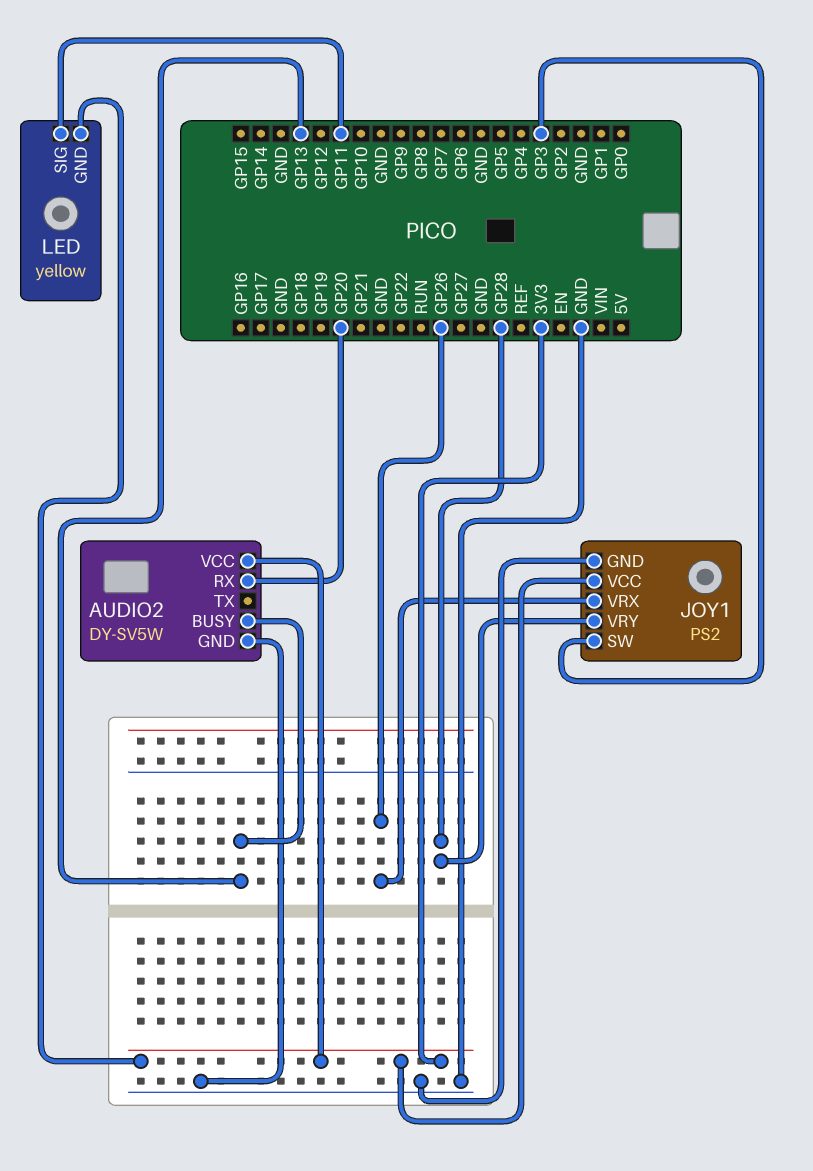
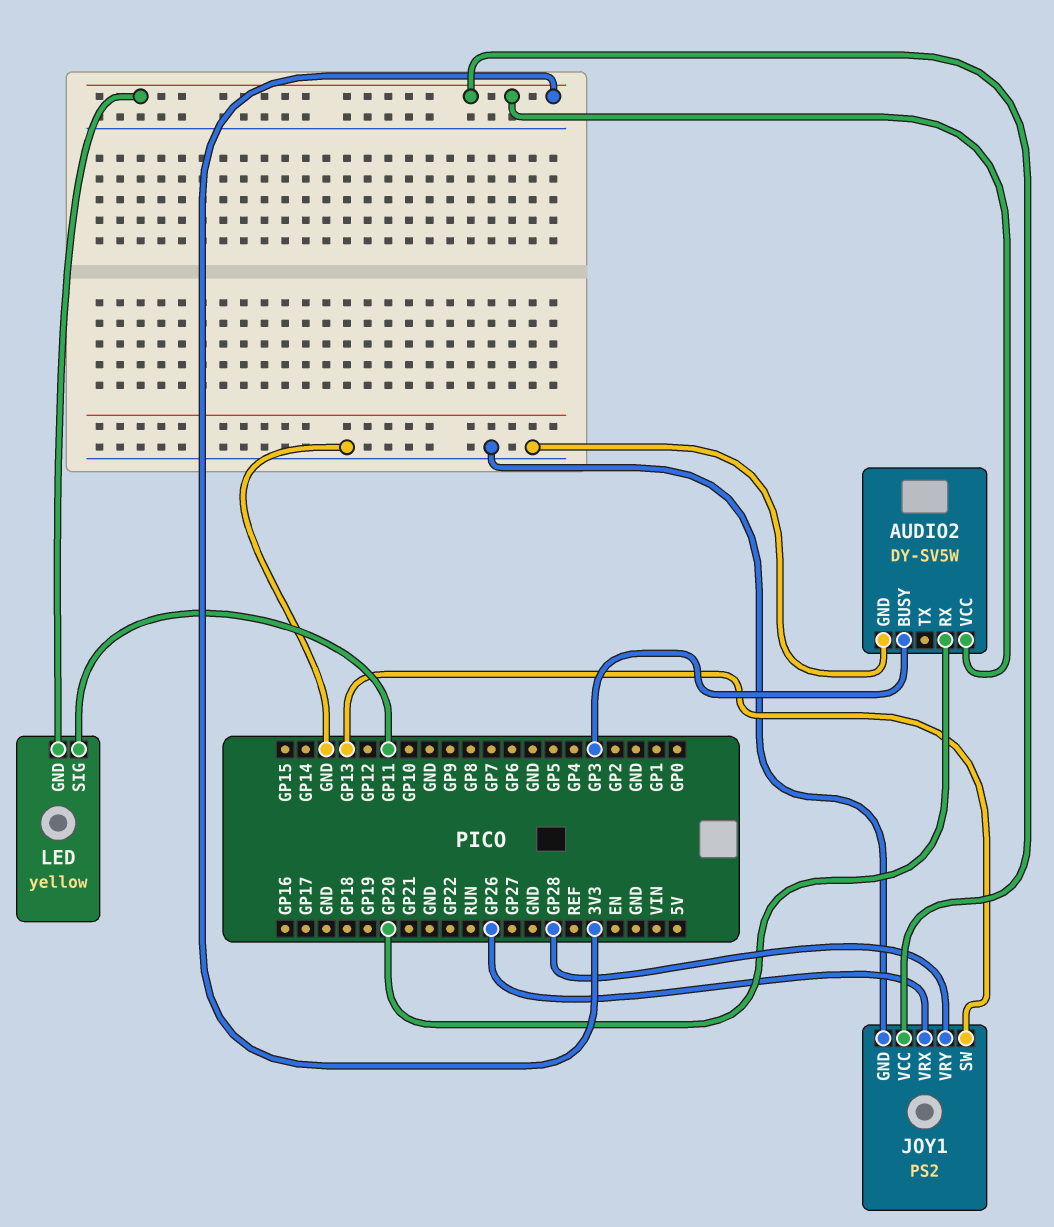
AUDIO2 pin BUSY: GP13 -> GP3
JOY1 pin SW: GP3 -> GP13

